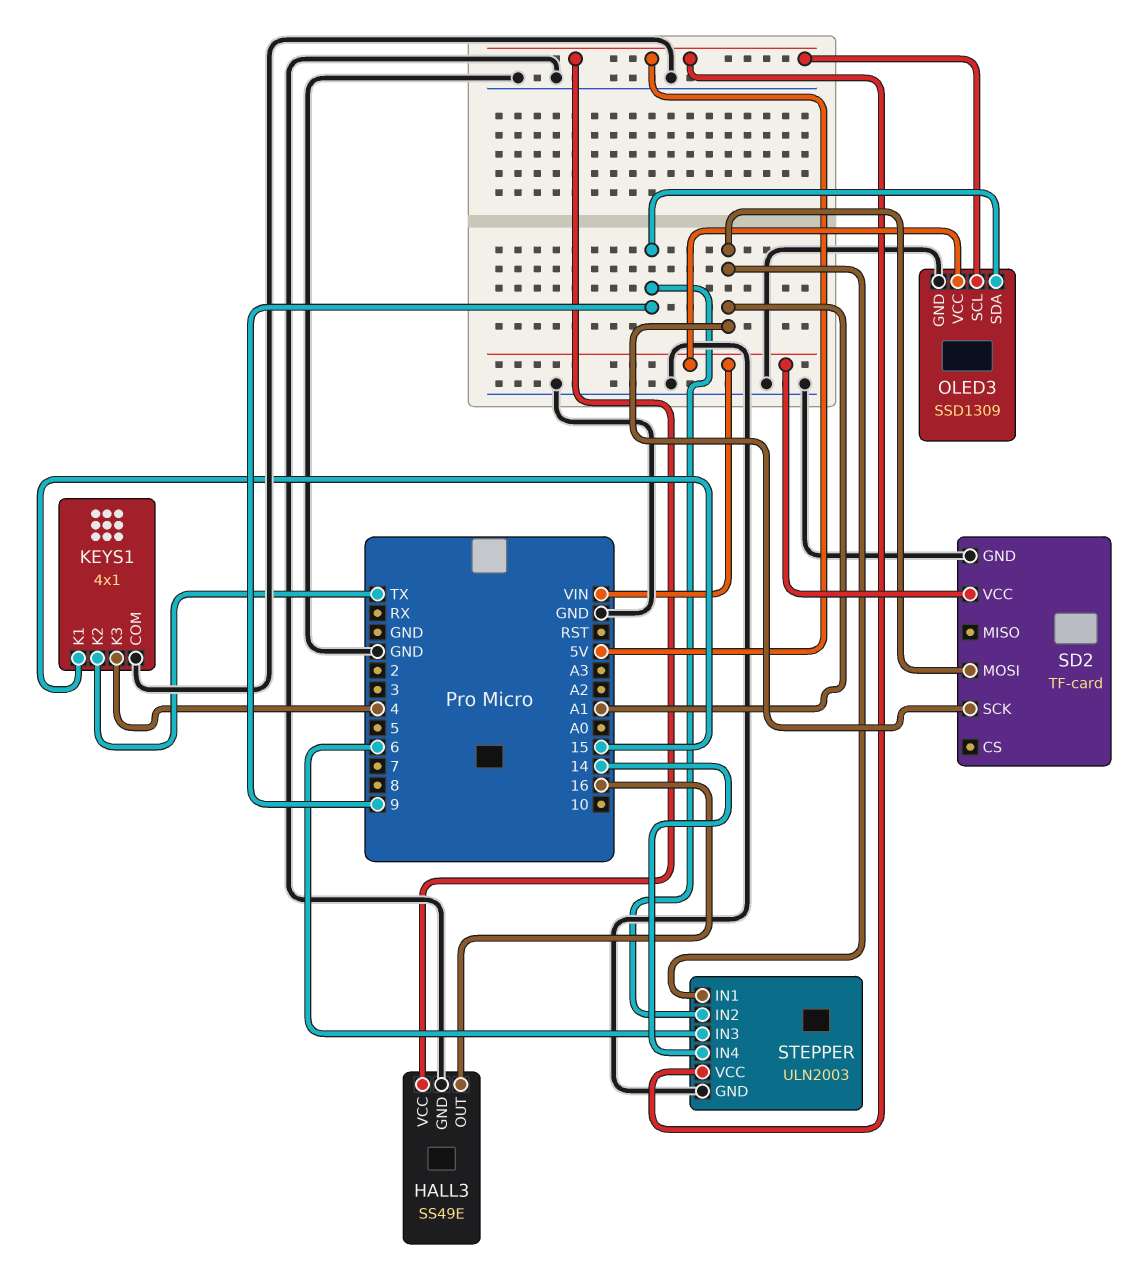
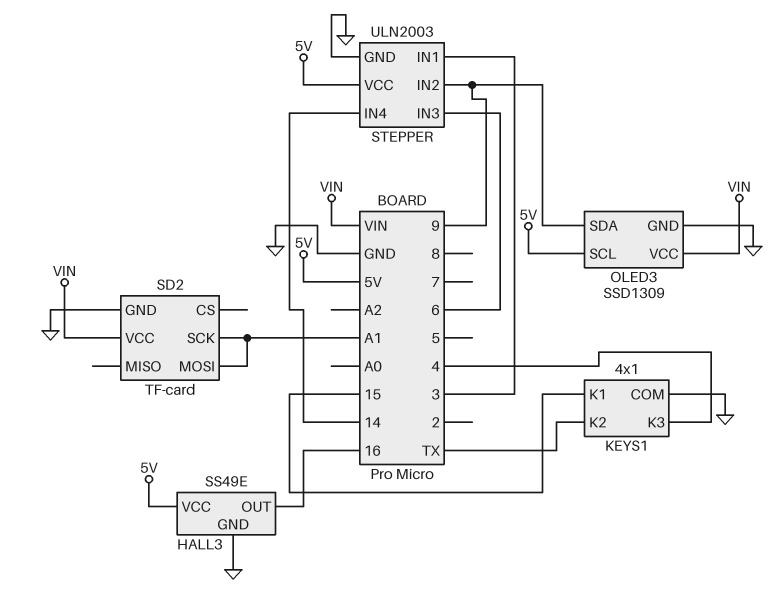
STEPPER pin IN1: A1 -> 3

